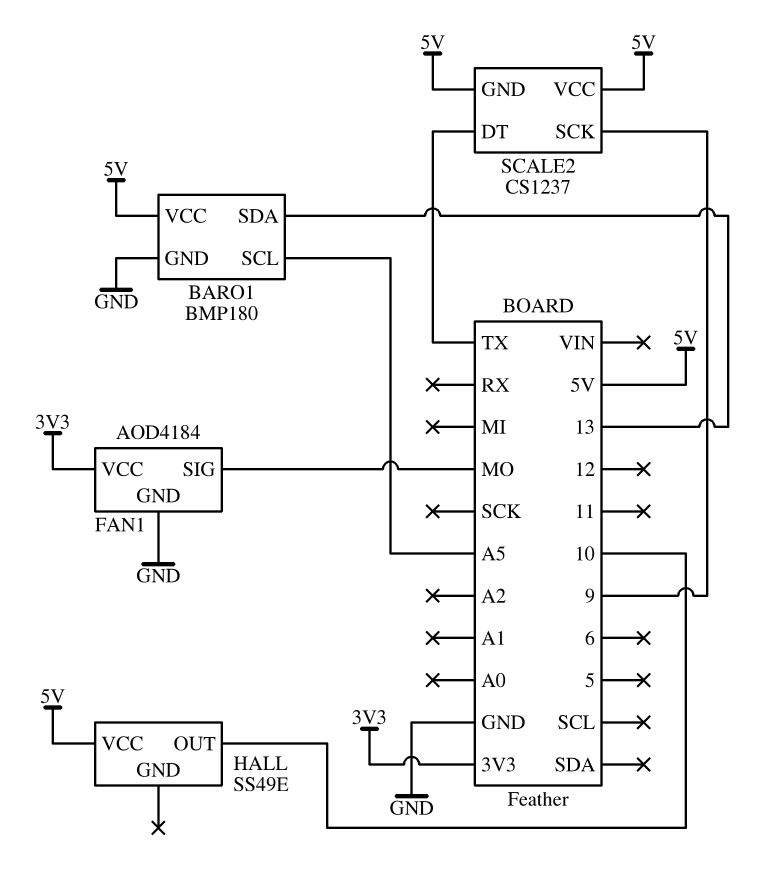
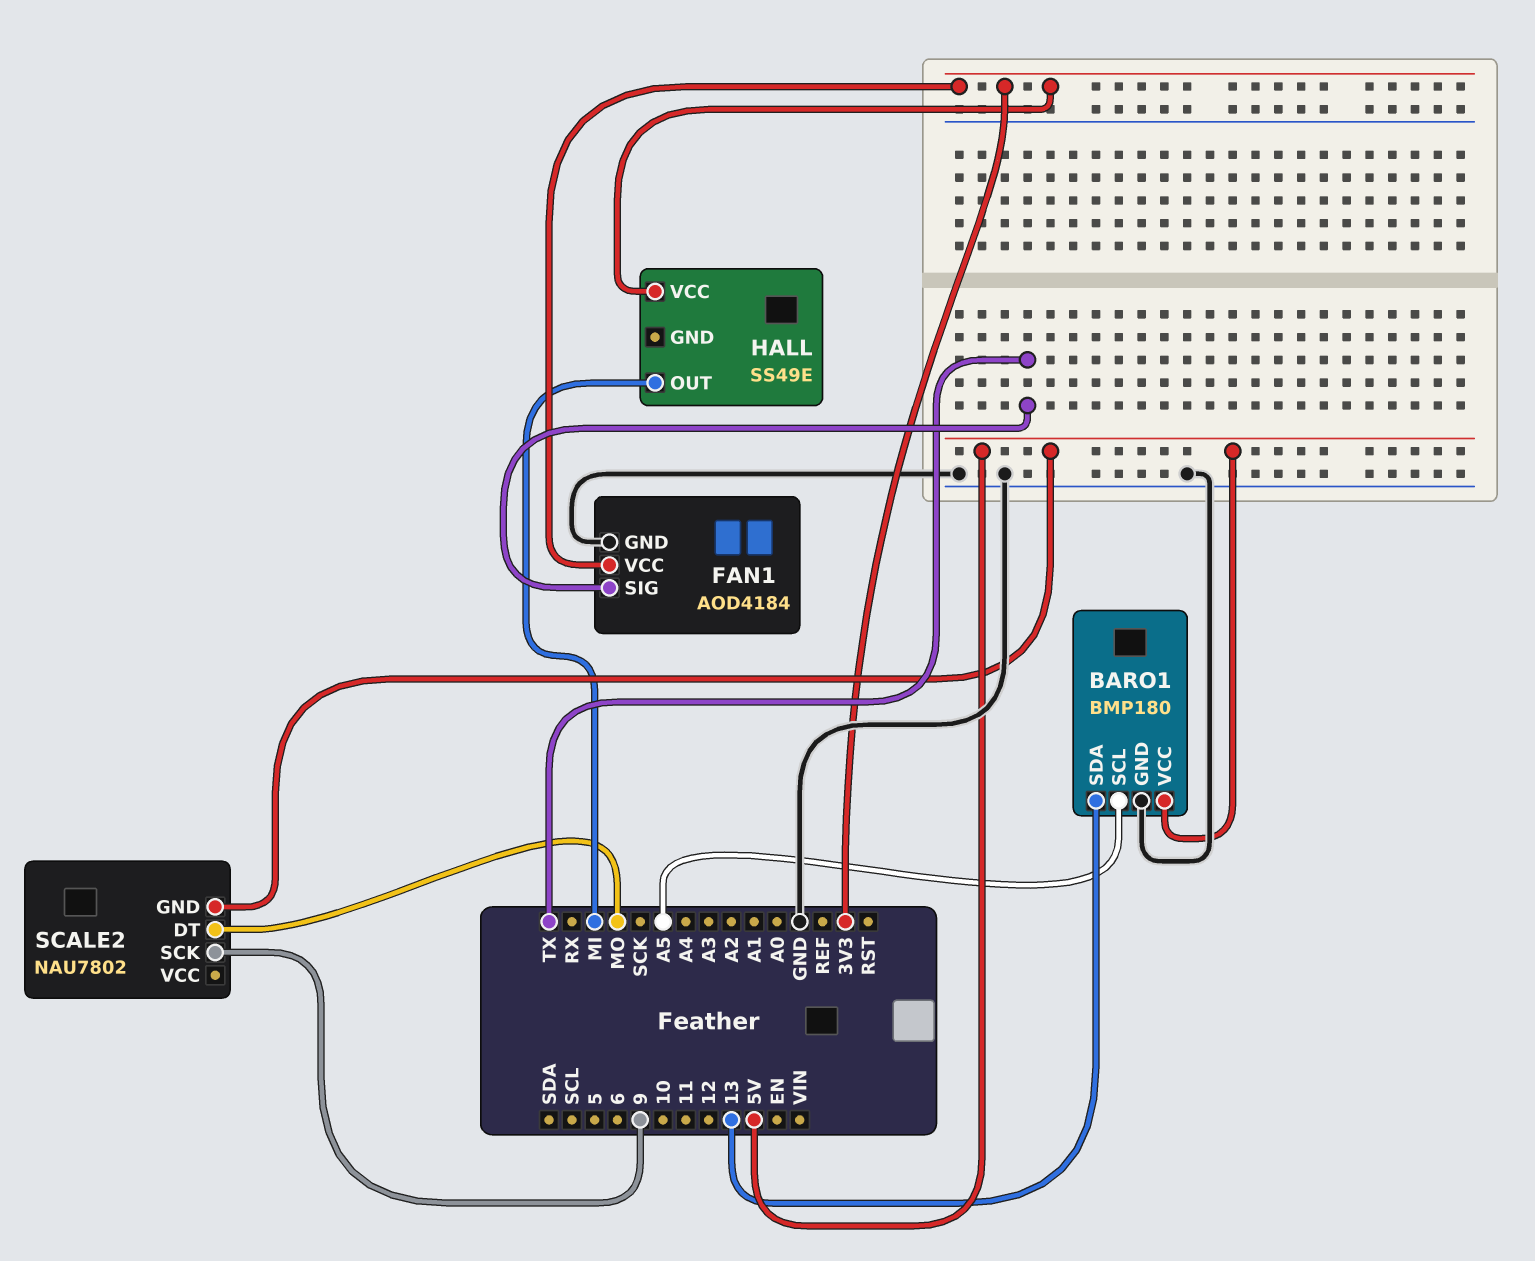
FAN1 pin SIG: MO -> TX
HALL pin OUT: 10 -> MI
HALL pin VCC: 5V -> 3V3
SCALE2: CS1237 -> NAU7802
SCALE2 pin DT: TX -> MO
SCALE2 pin VCC: 5V -> none

